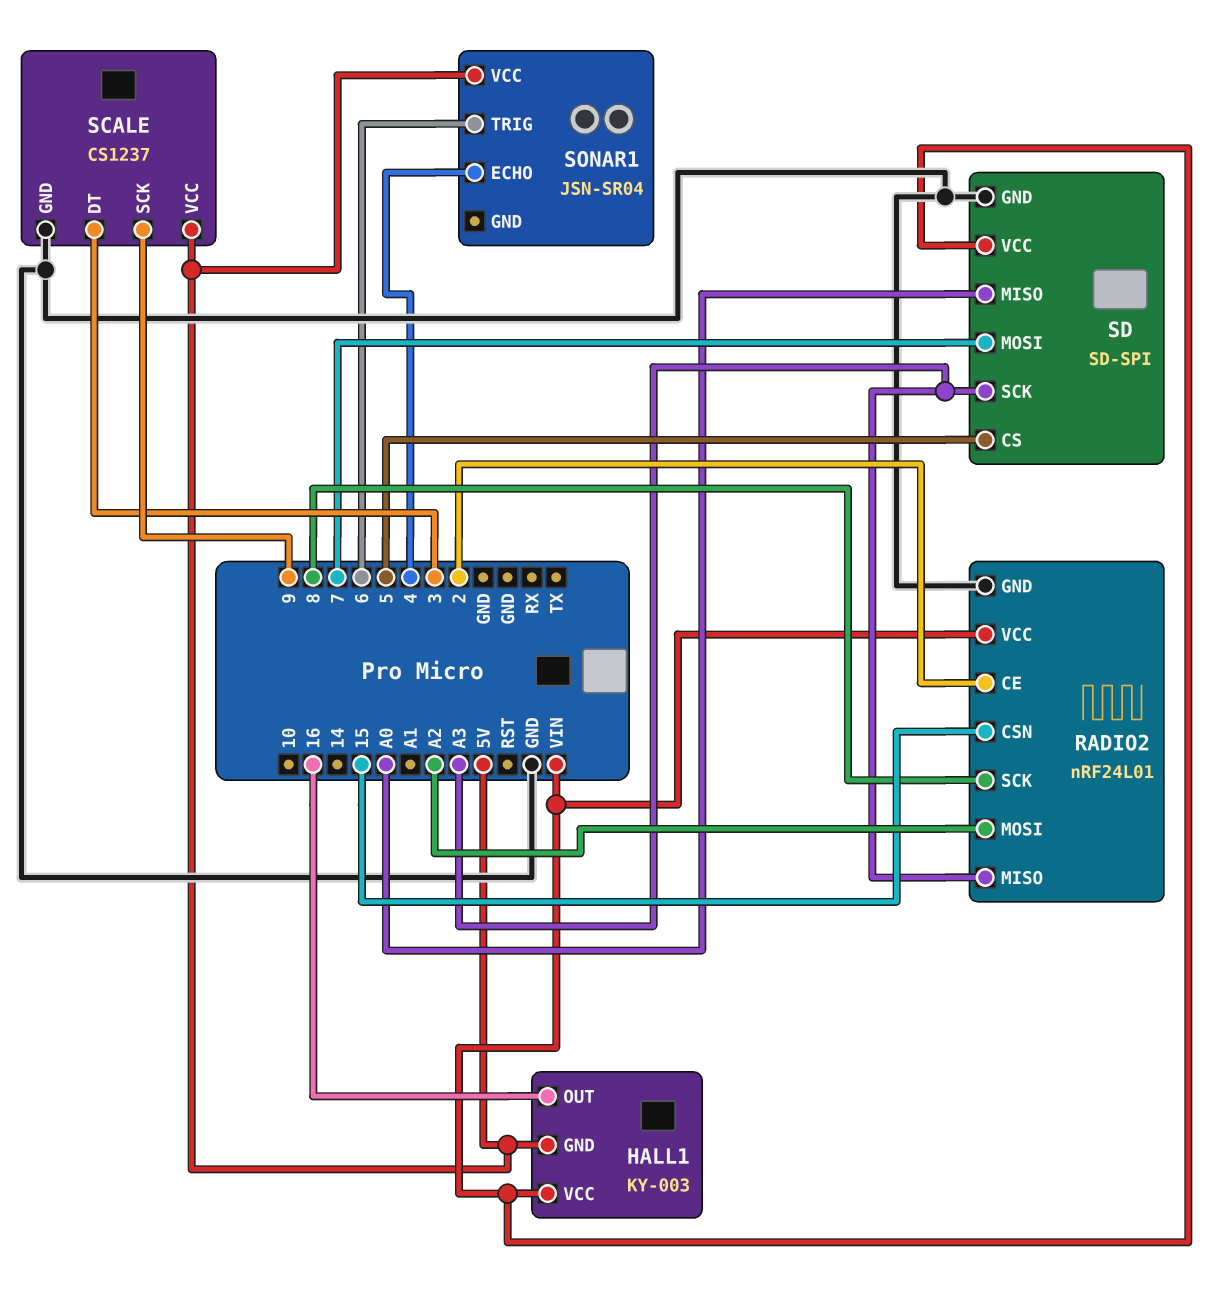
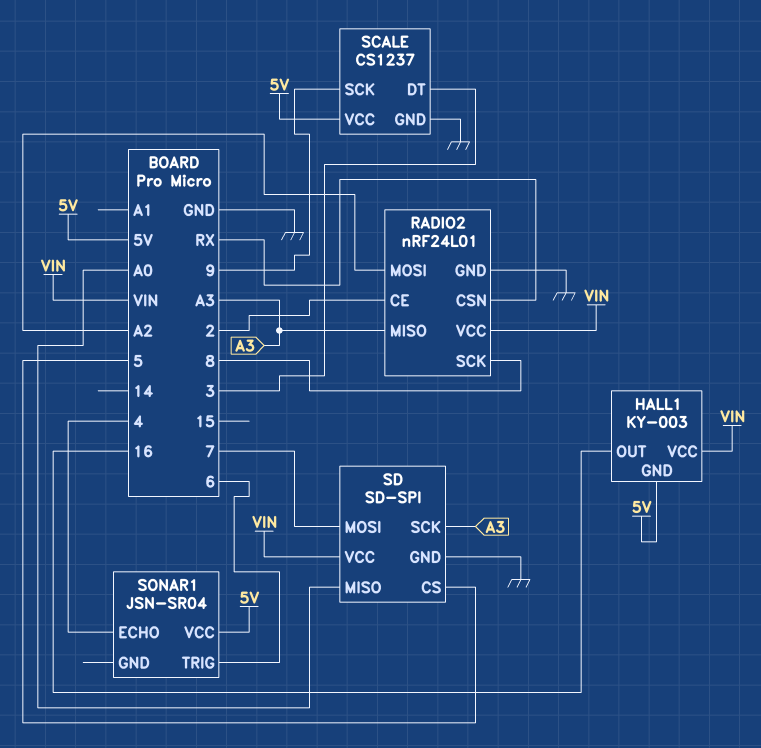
RADIO2 pin CSN: 15 -> RX

